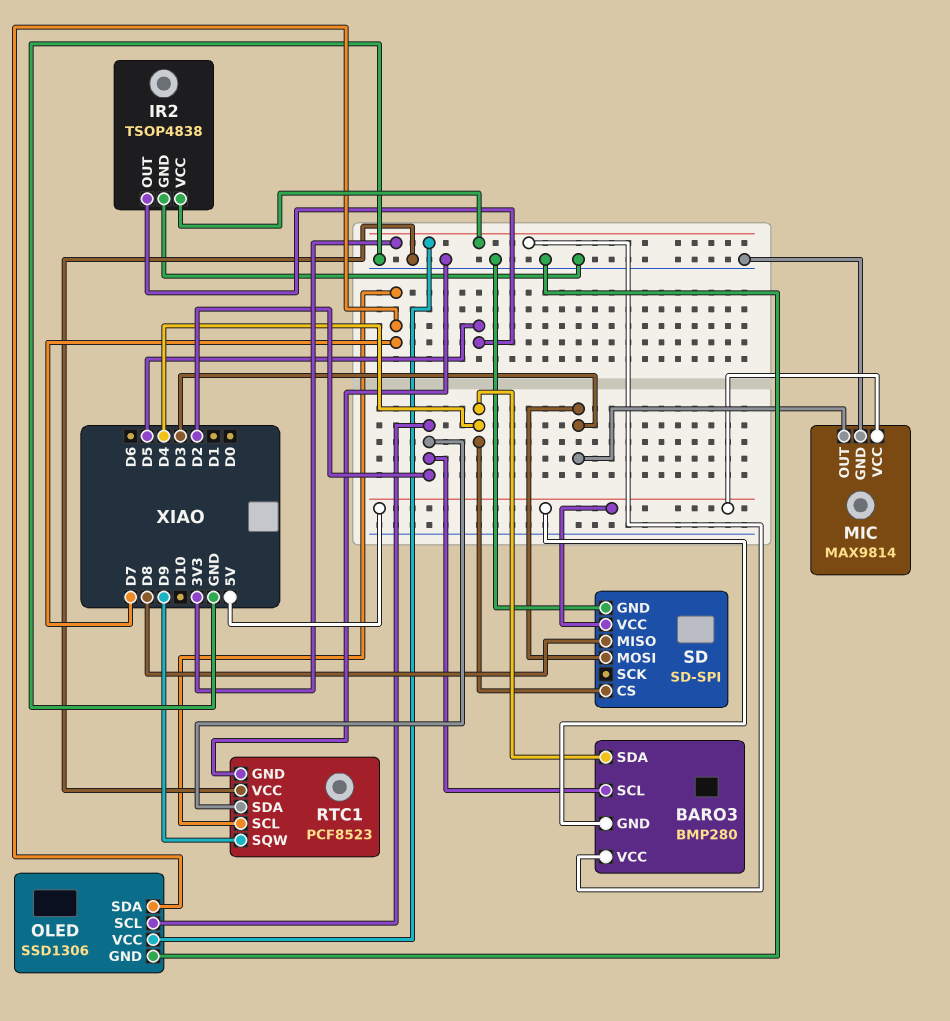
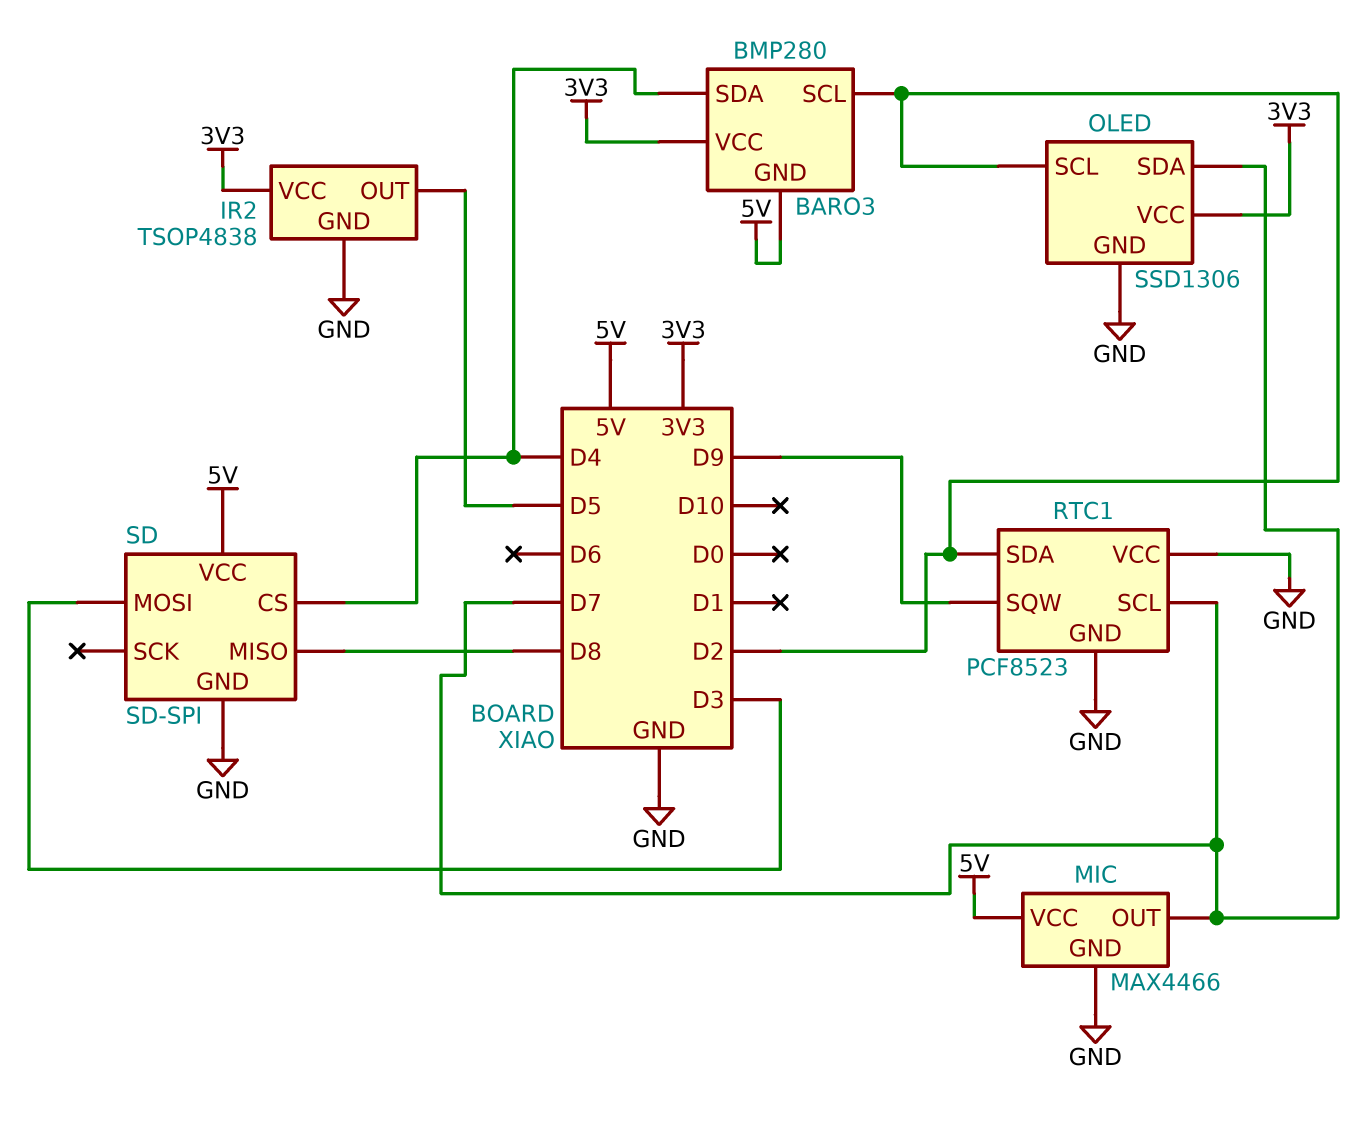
MIC: MAX9814 -> MAX4466
MIC pin OUT: D3 -> D7

